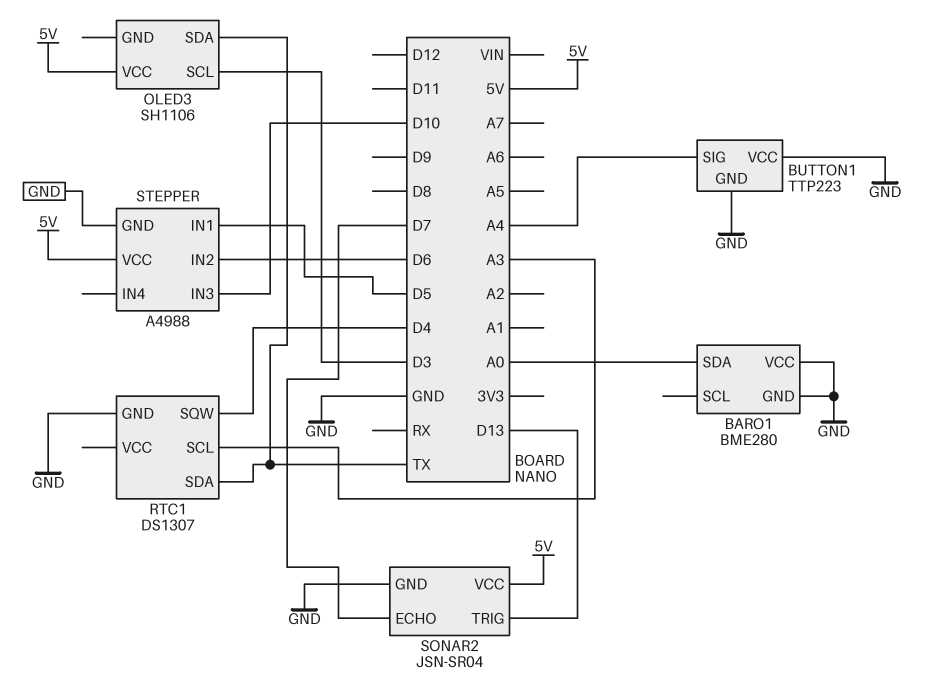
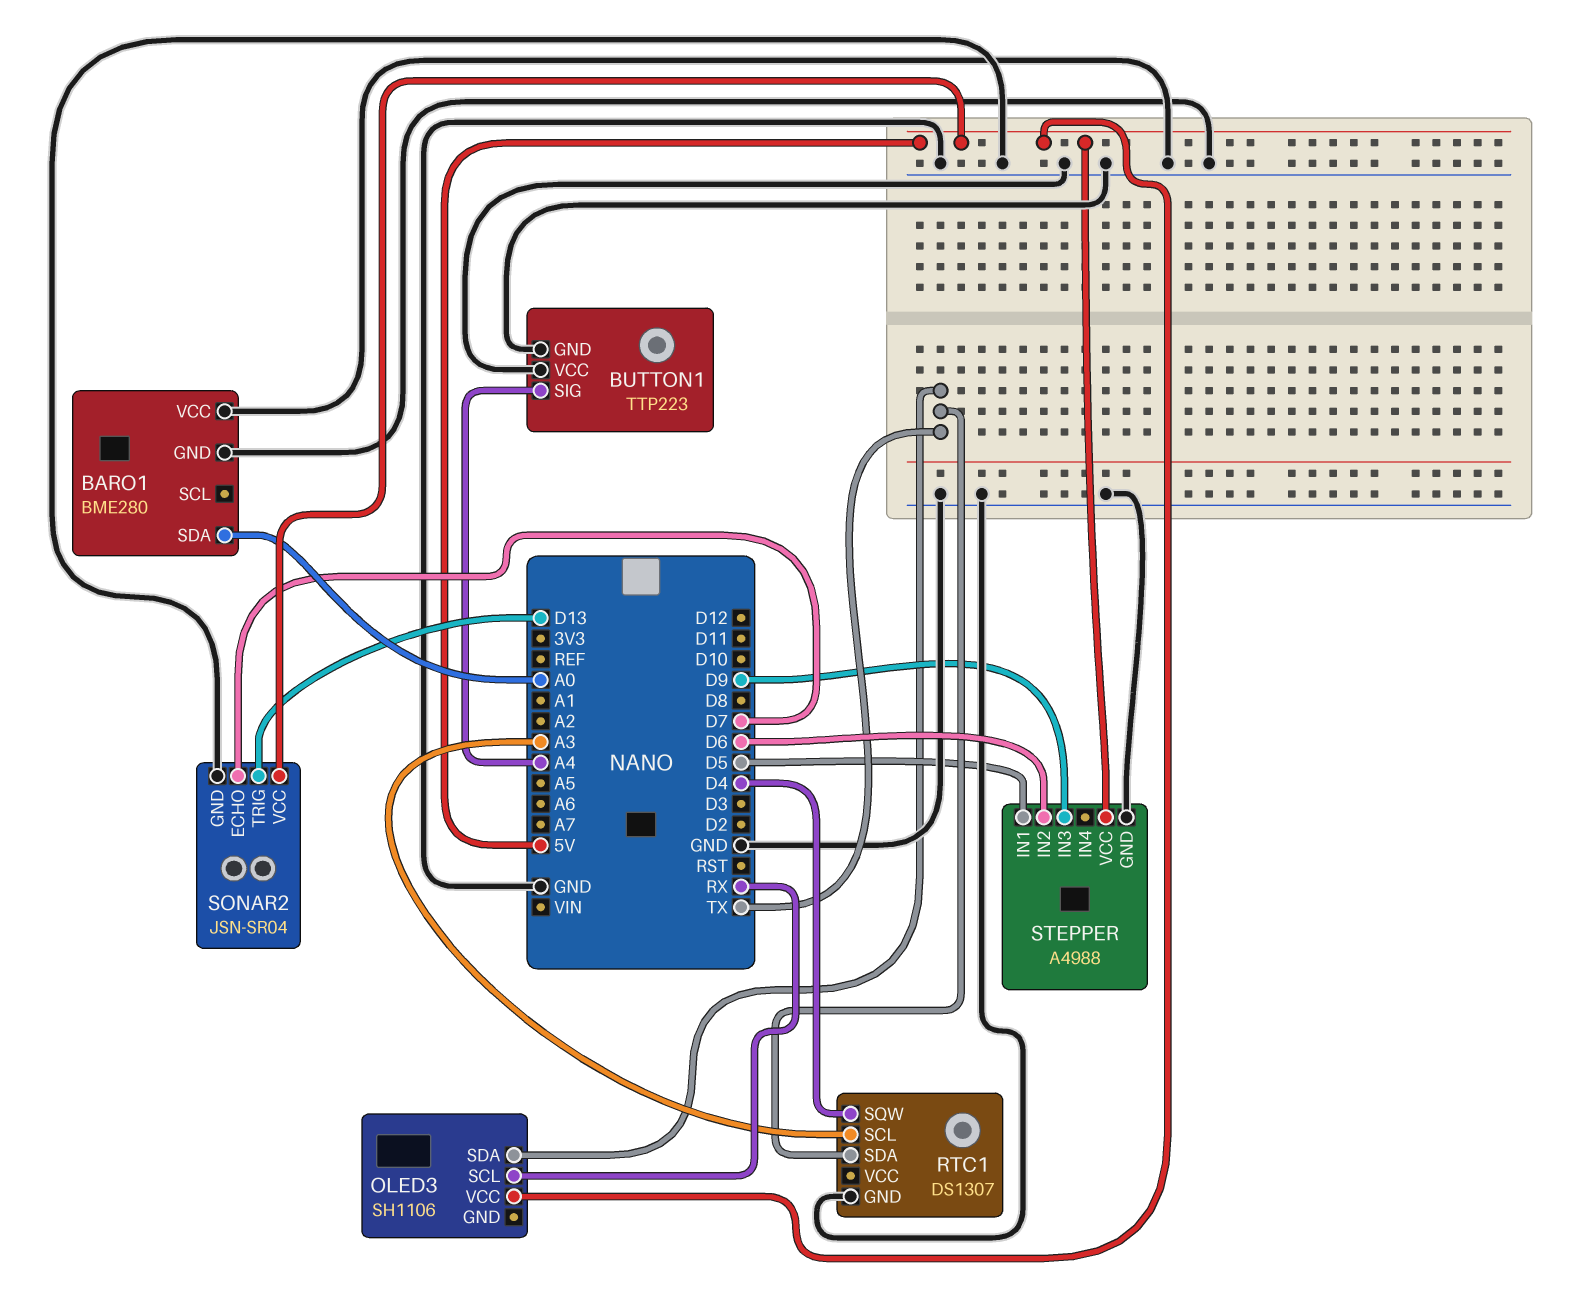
OLED3 pin SCL: D3 -> RX
STEPPER pin IN3: D10 -> D9

